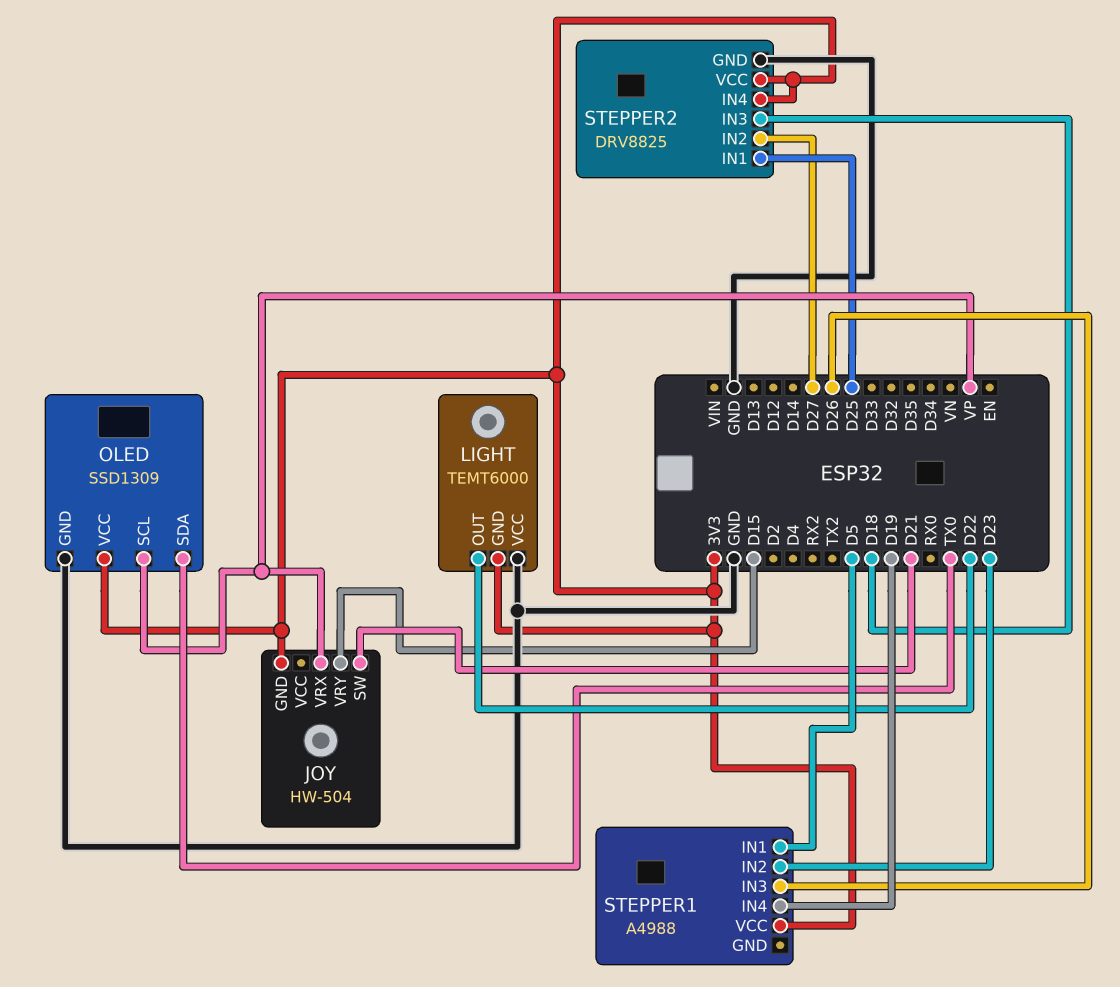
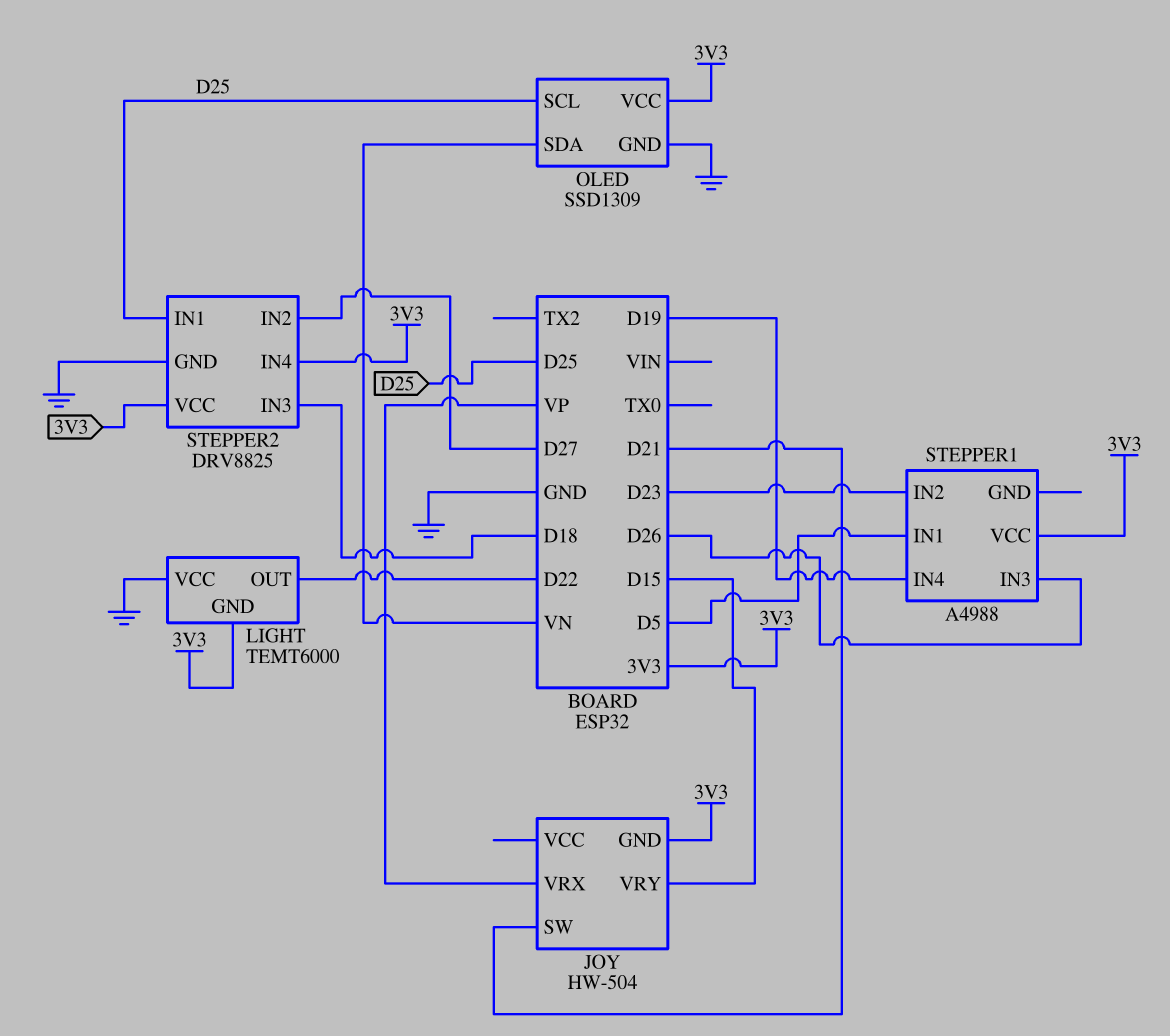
OLED pin SCL: VP -> D25
OLED pin SDA: TX0 -> VN

